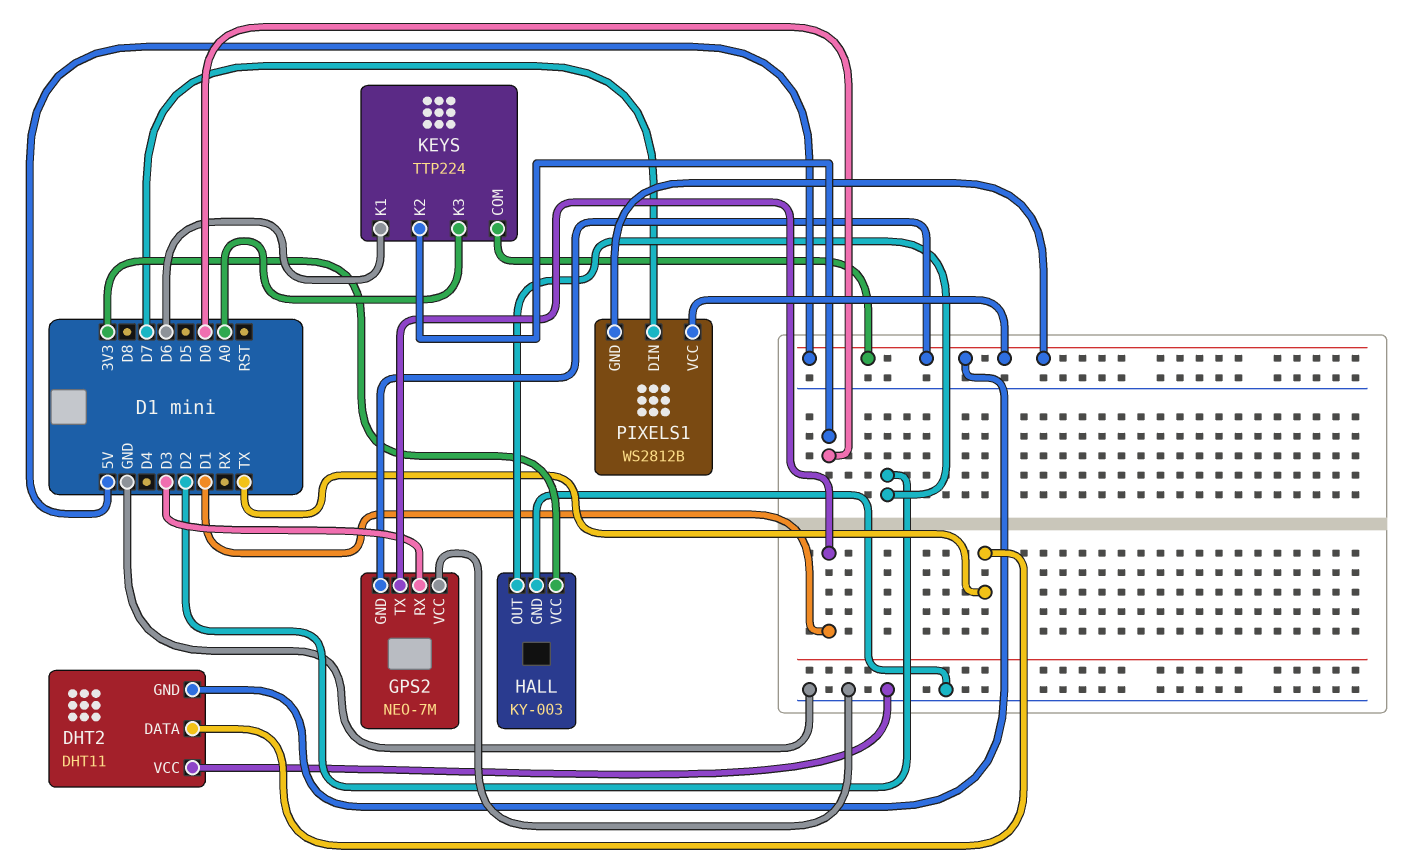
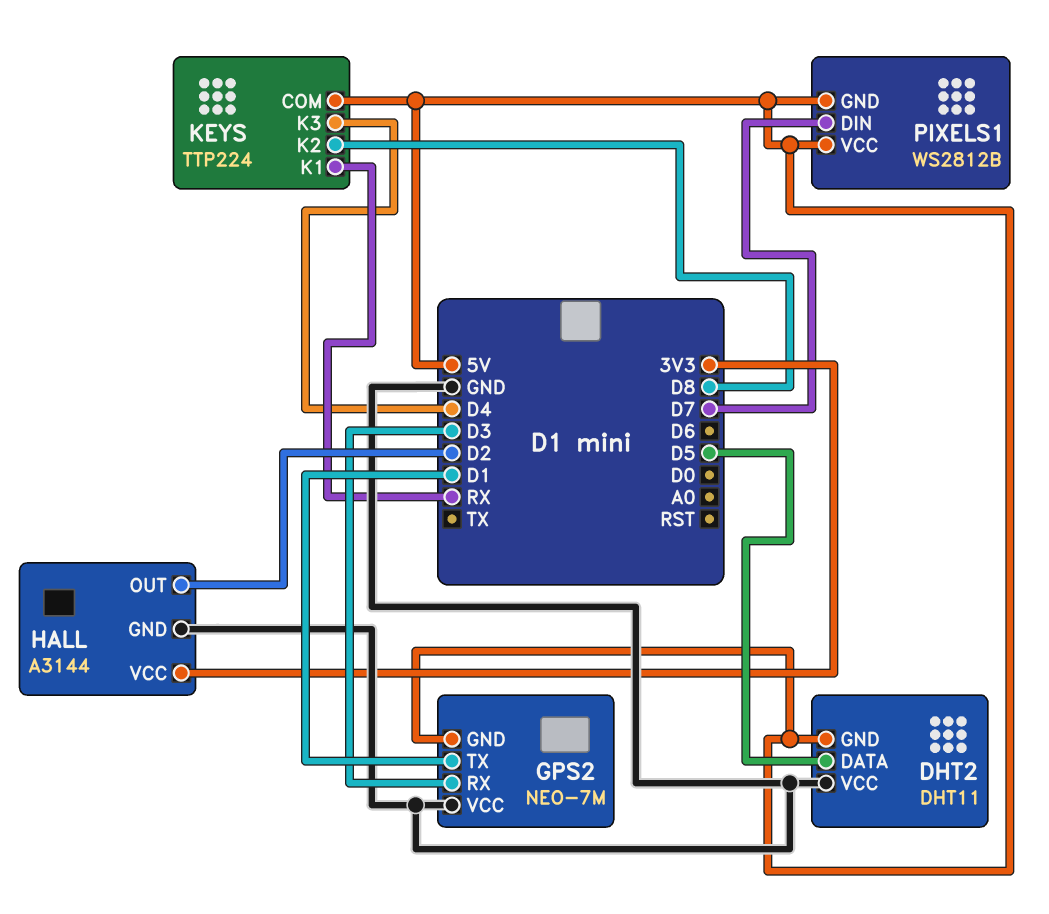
DHT2 pin DATA: TX -> D5
HALL: KY-003 -> A3144
KEYS pin K1: D6 -> RX
KEYS pin K2: D0 -> D8
KEYS pin K3: A0 -> D4

